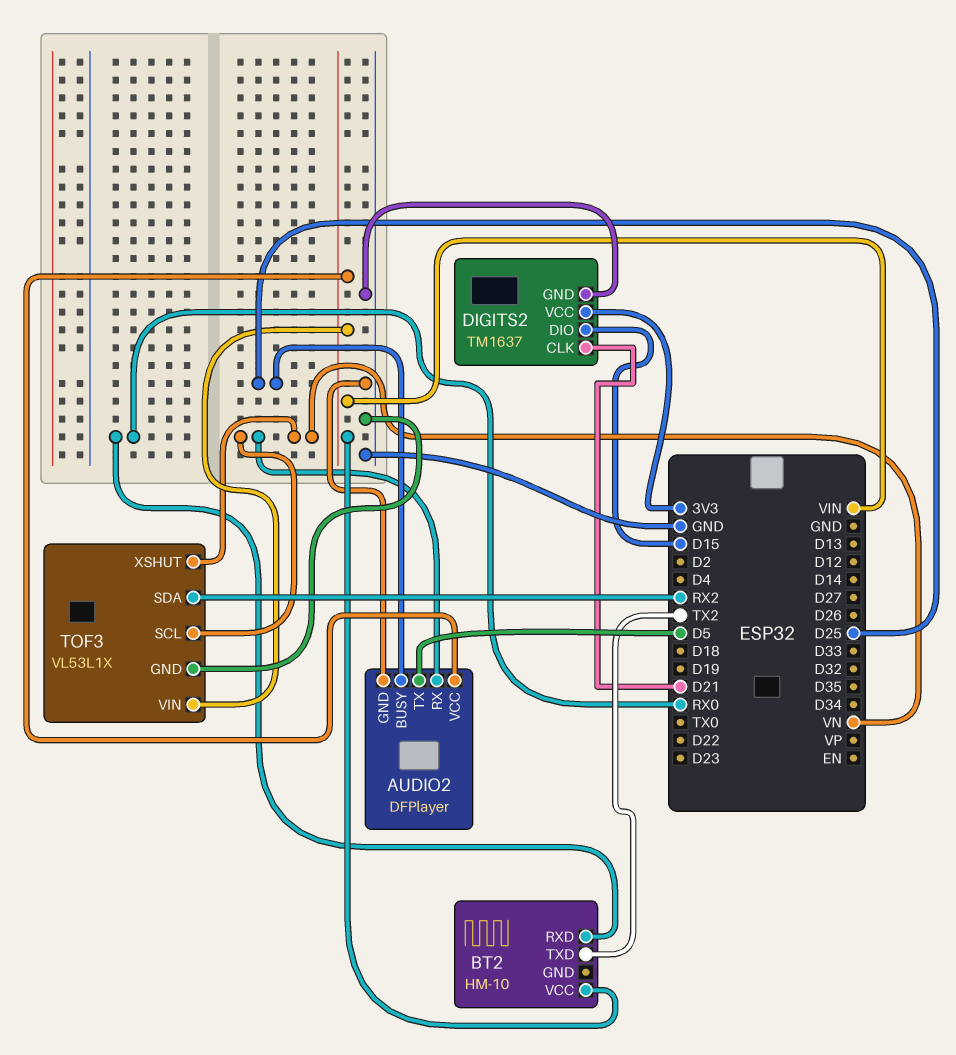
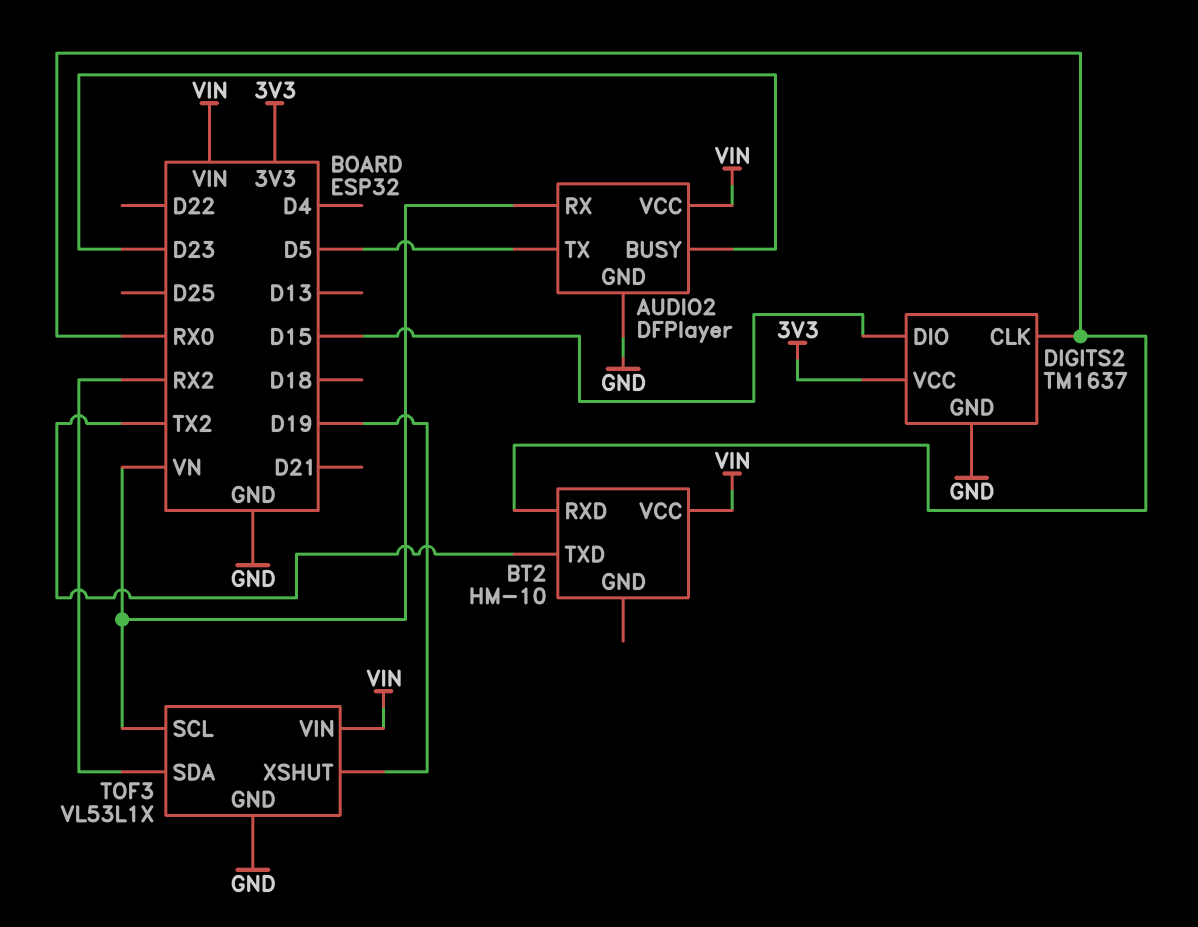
AUDIO2 pin BUSY: D25 -> D23
DIGITS2 pin CLK: D21 -> RX0
TOF3 pin XSHUT: VN -> D19

